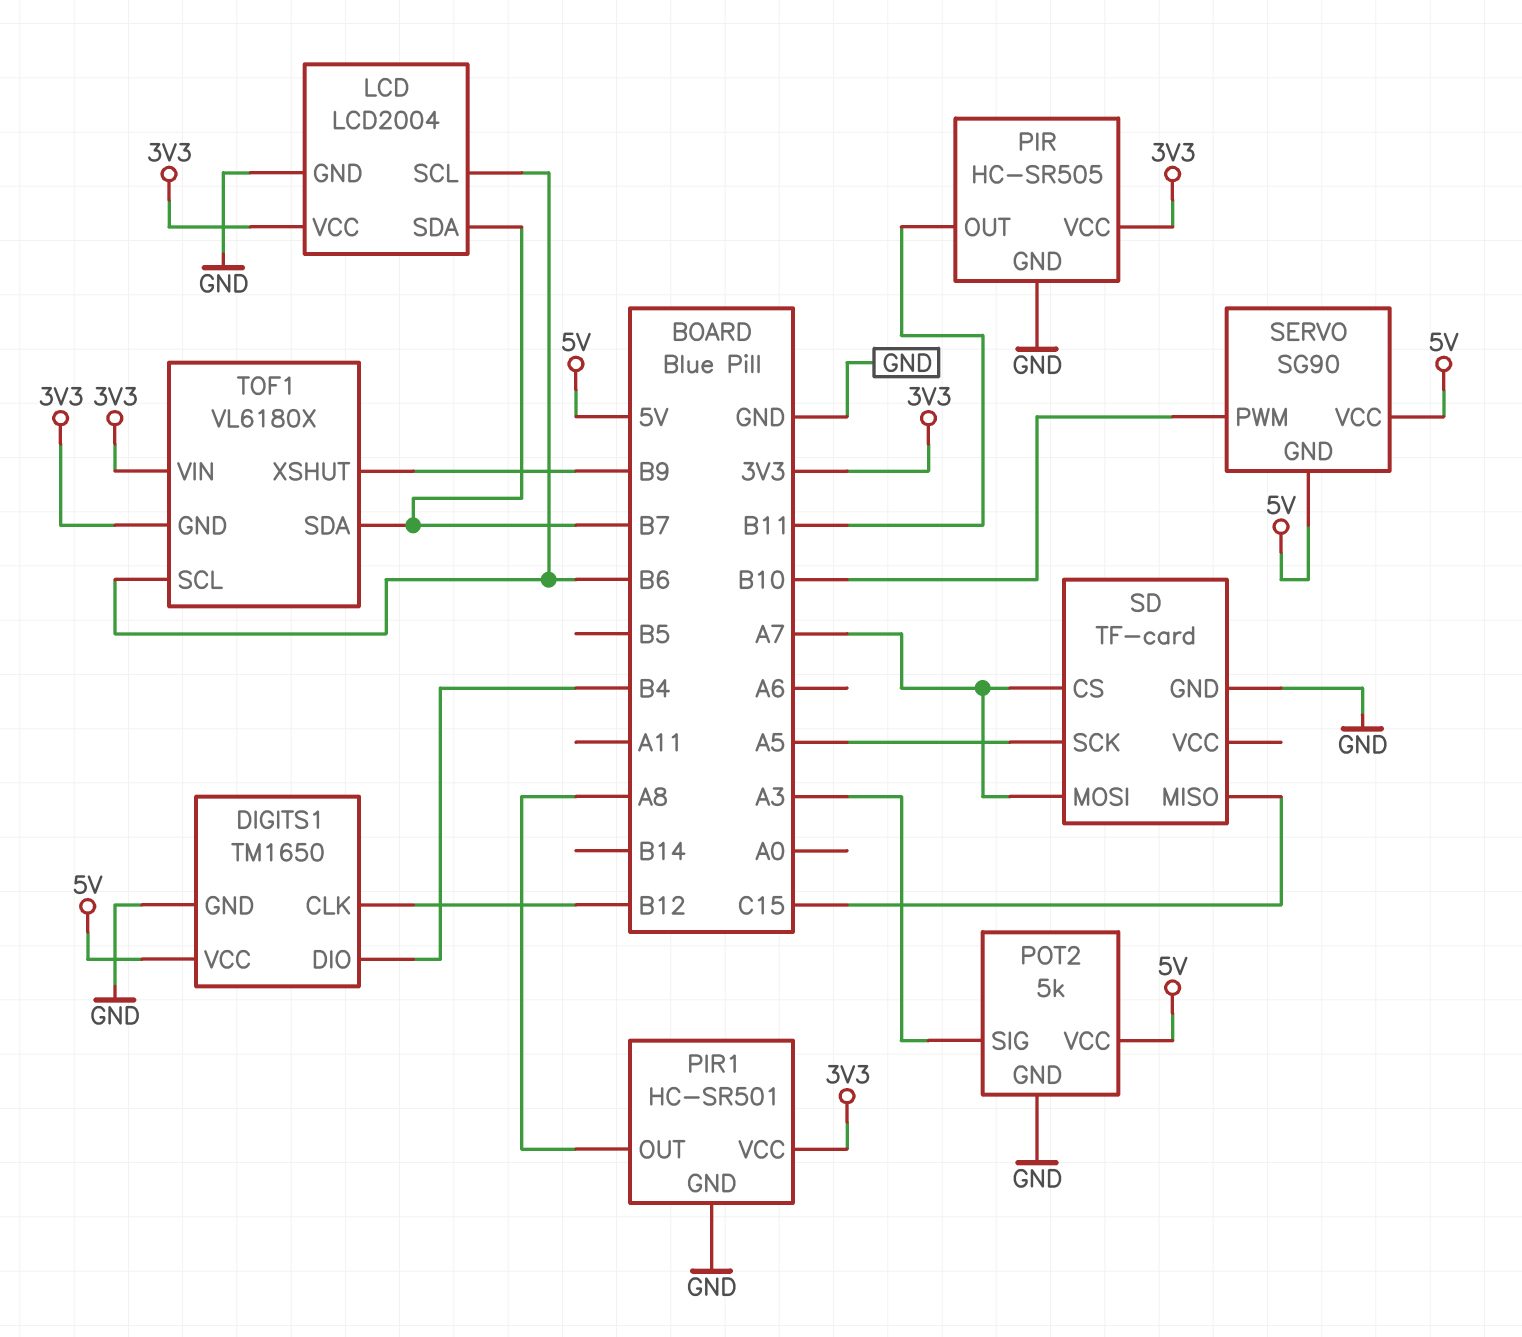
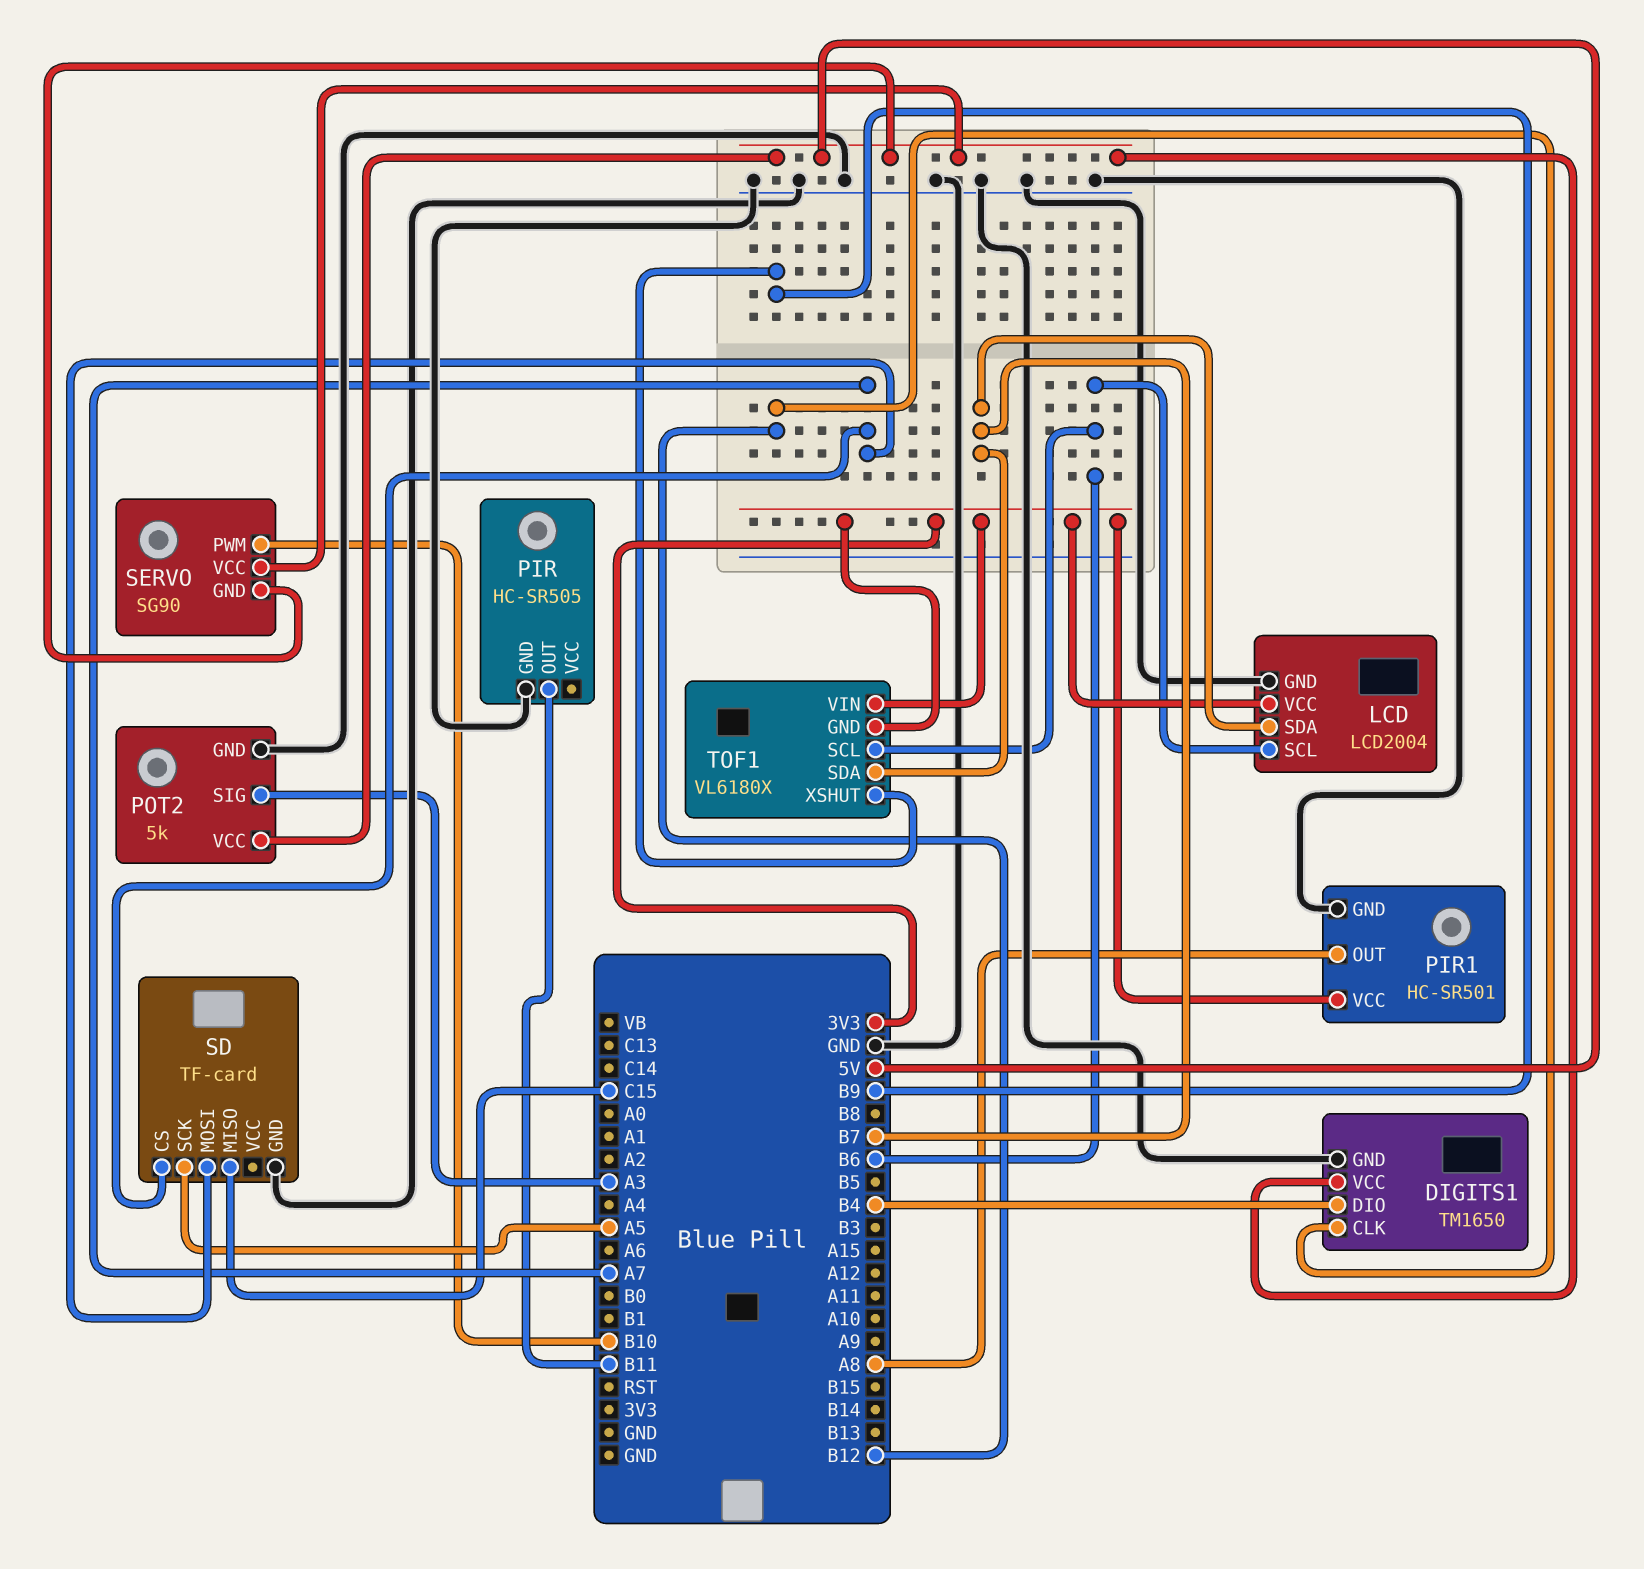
PIR pin VCC: 3V3 -> none

